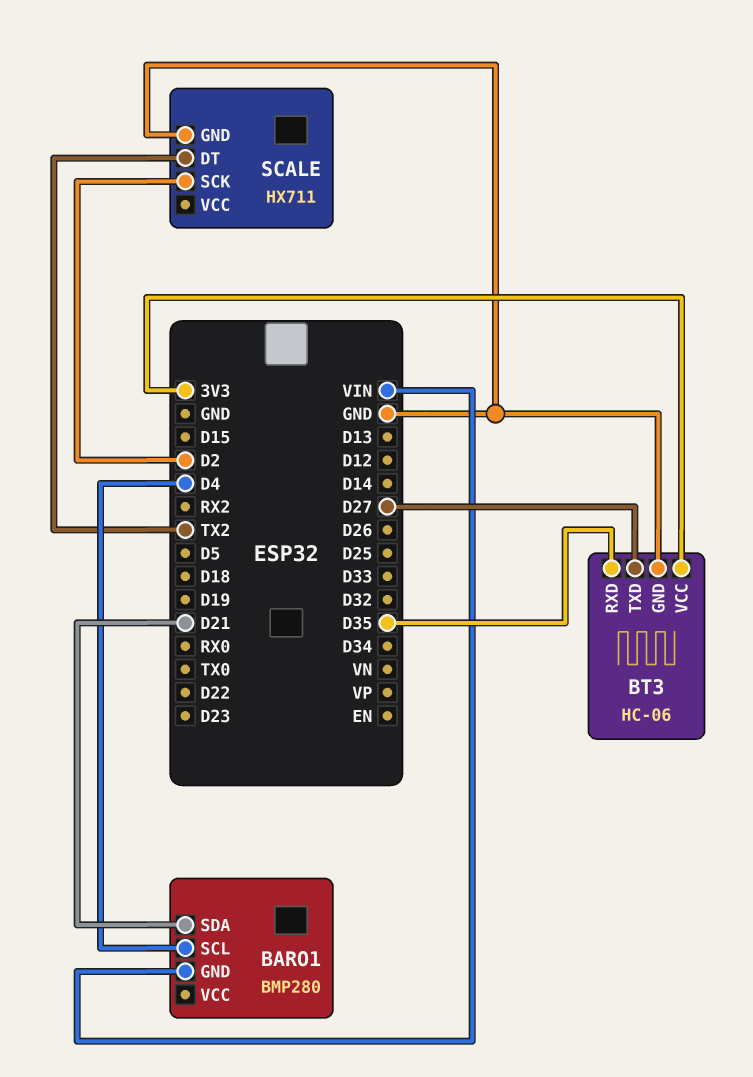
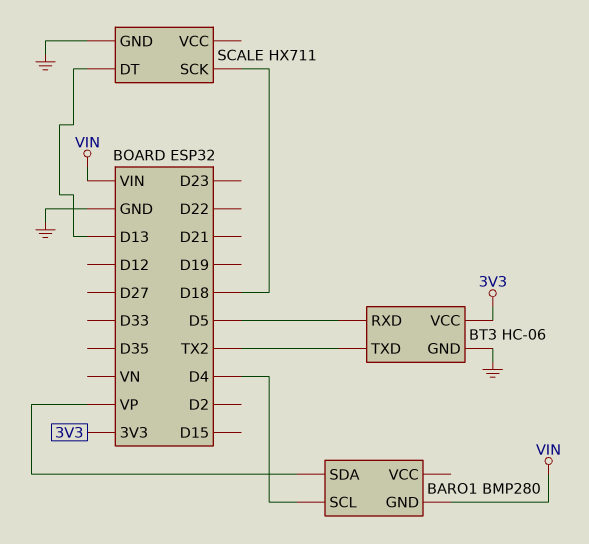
BARO1 pin SDA: D21 -> VP
BT3 pin RXD: D35 -> D5
BT3 pin TXD: D27 -> TX2
SCALE pin DT: TX2 -> D13
SCALE pin SCK: D2 -> D18

